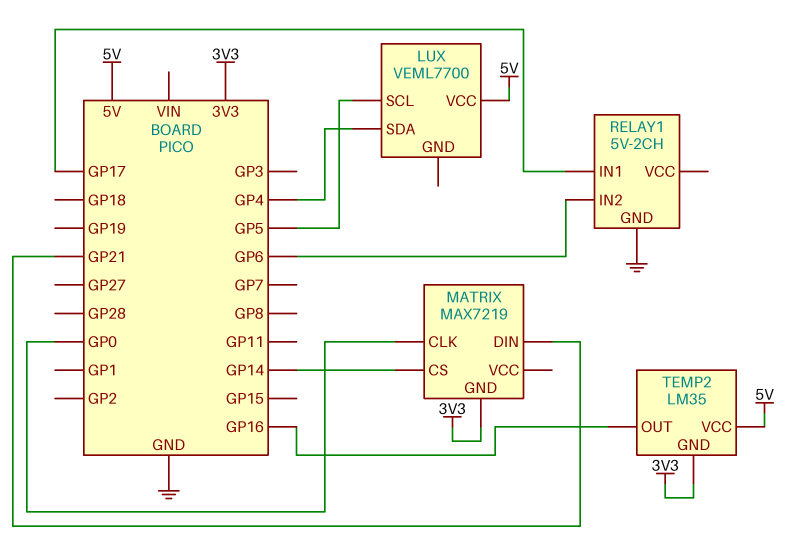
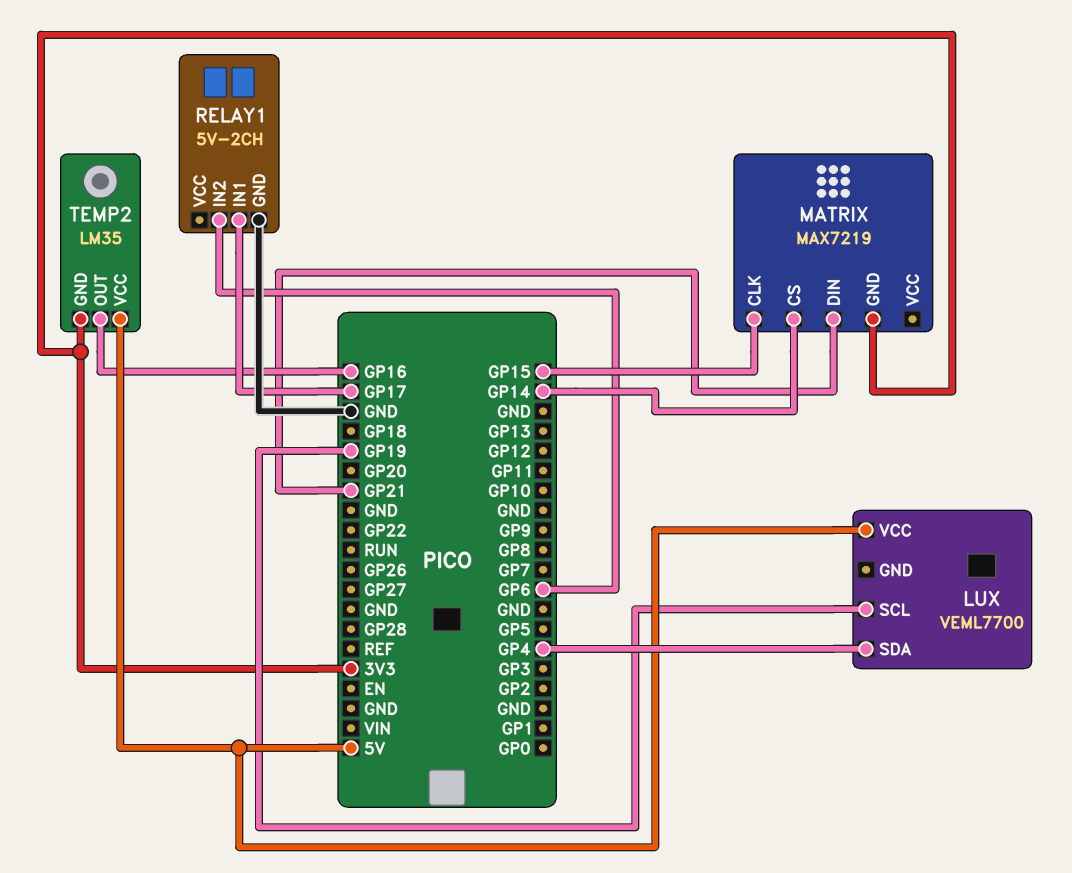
LUX pin SCL: GP5 -> GP19
MATRIX pin CLK: GP0 -> GP15

